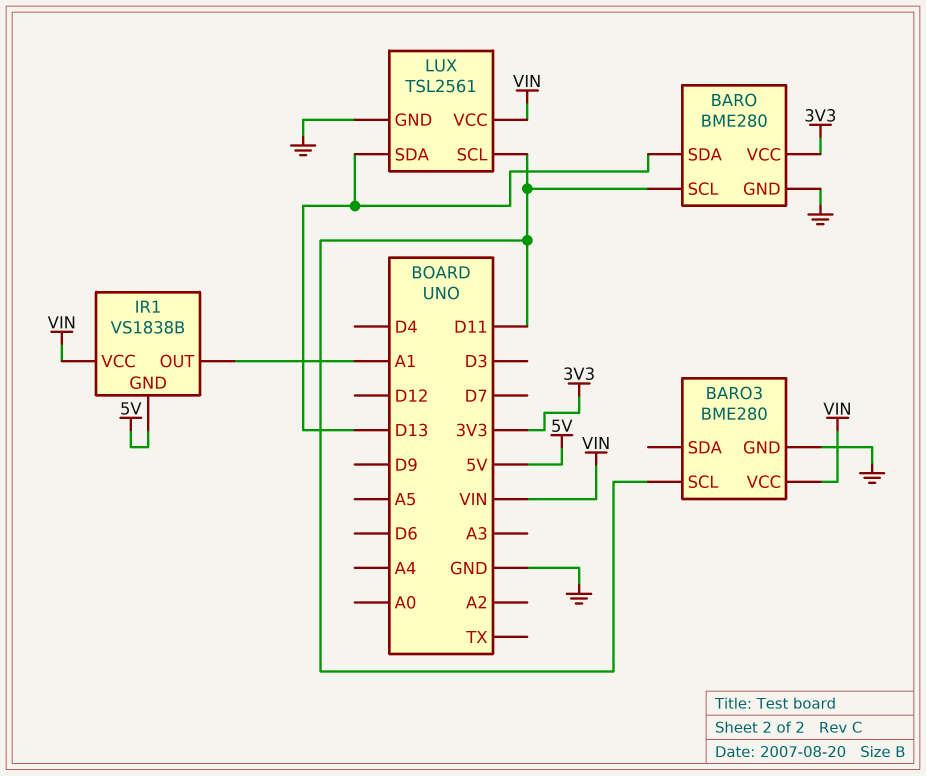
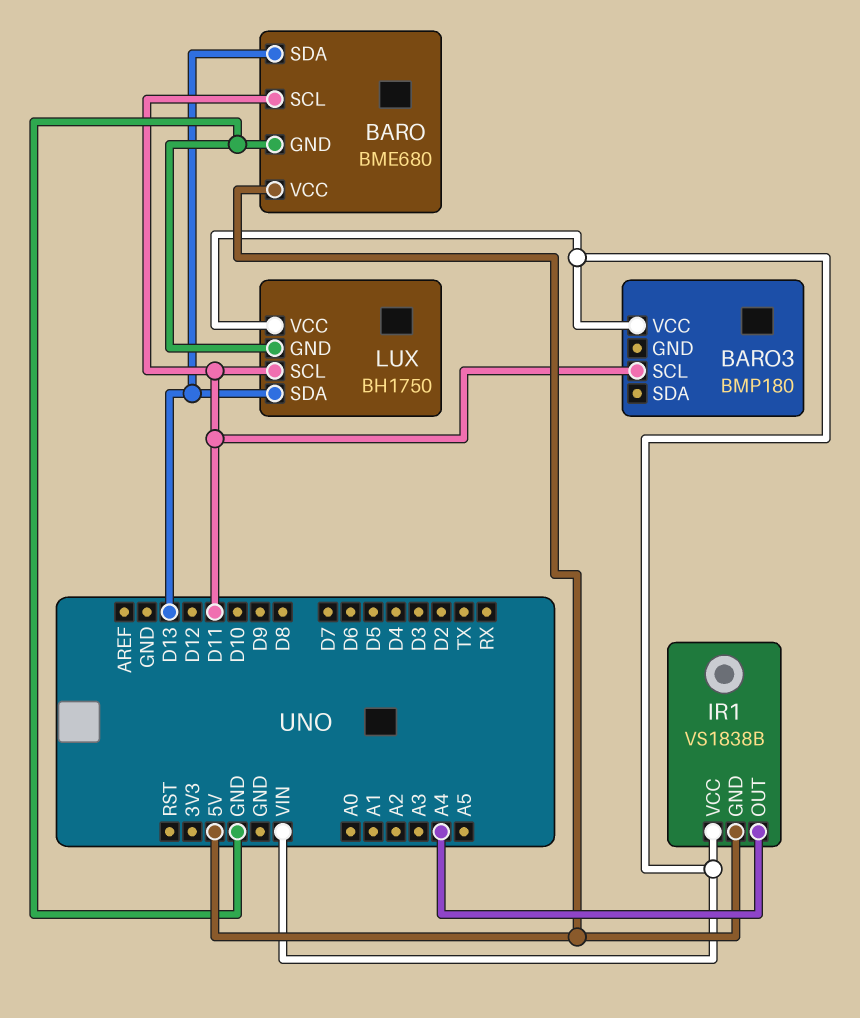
BARO: BME280 -> BME680
BARO pin VCC: 3V3 -> 5V
BARO3: BME280 -> BMP180
BARO3 pin GND: GND -> none
IR1 pin OUT: A1 -> A4
LUX: TSL2561 -> BH1750

